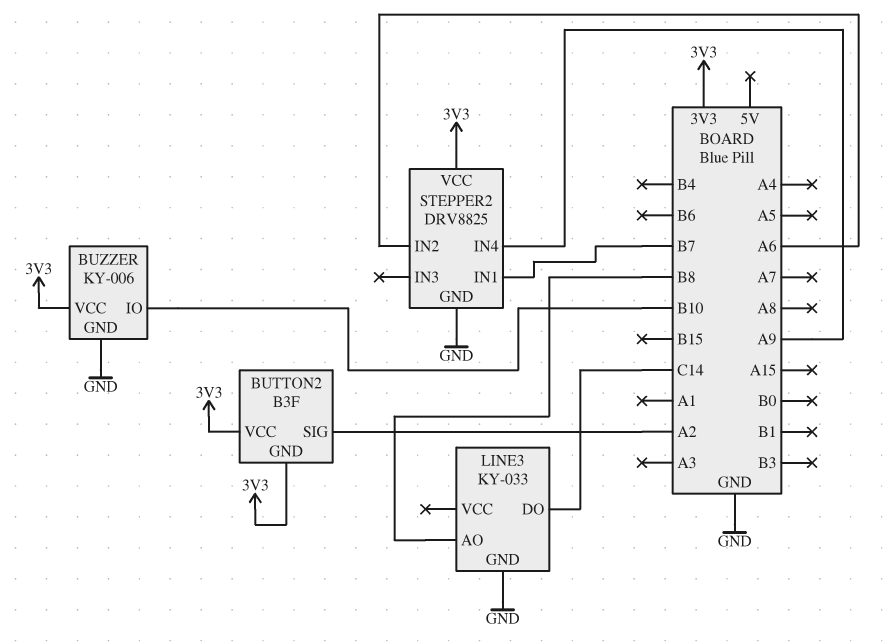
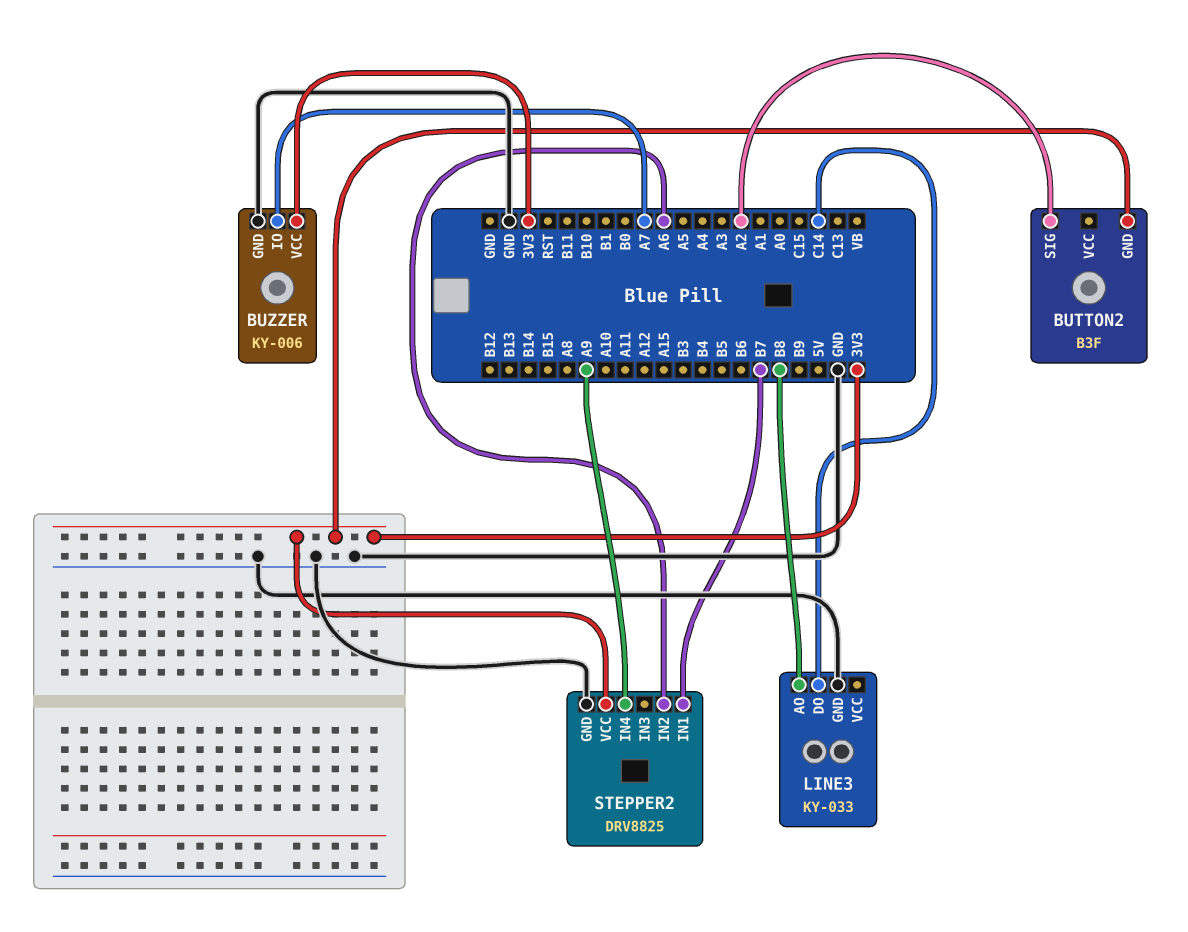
BUTTON2 pin VCC: 3V3 -> none
BUZZER pin IO: B10 -> A7

